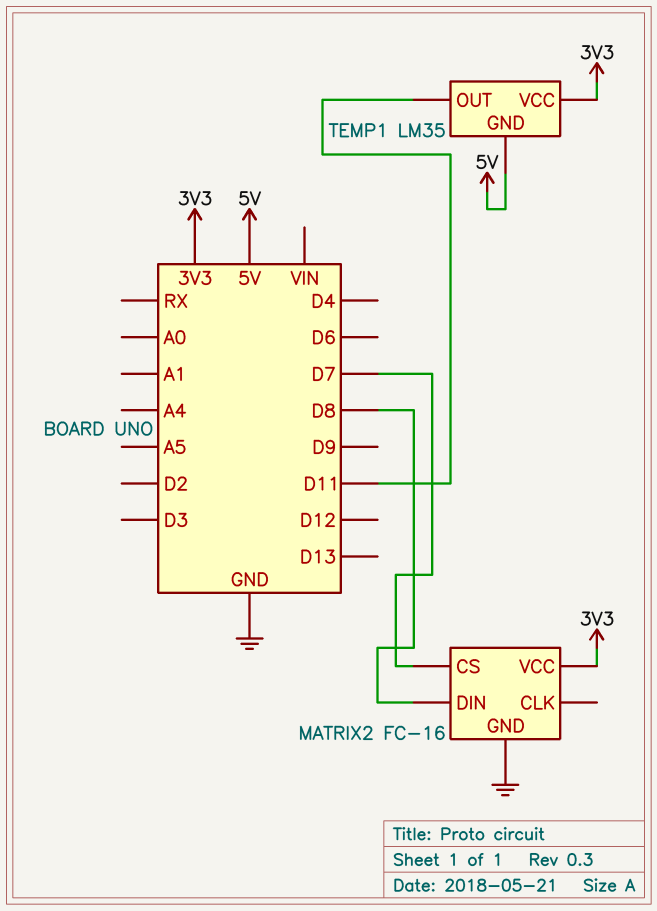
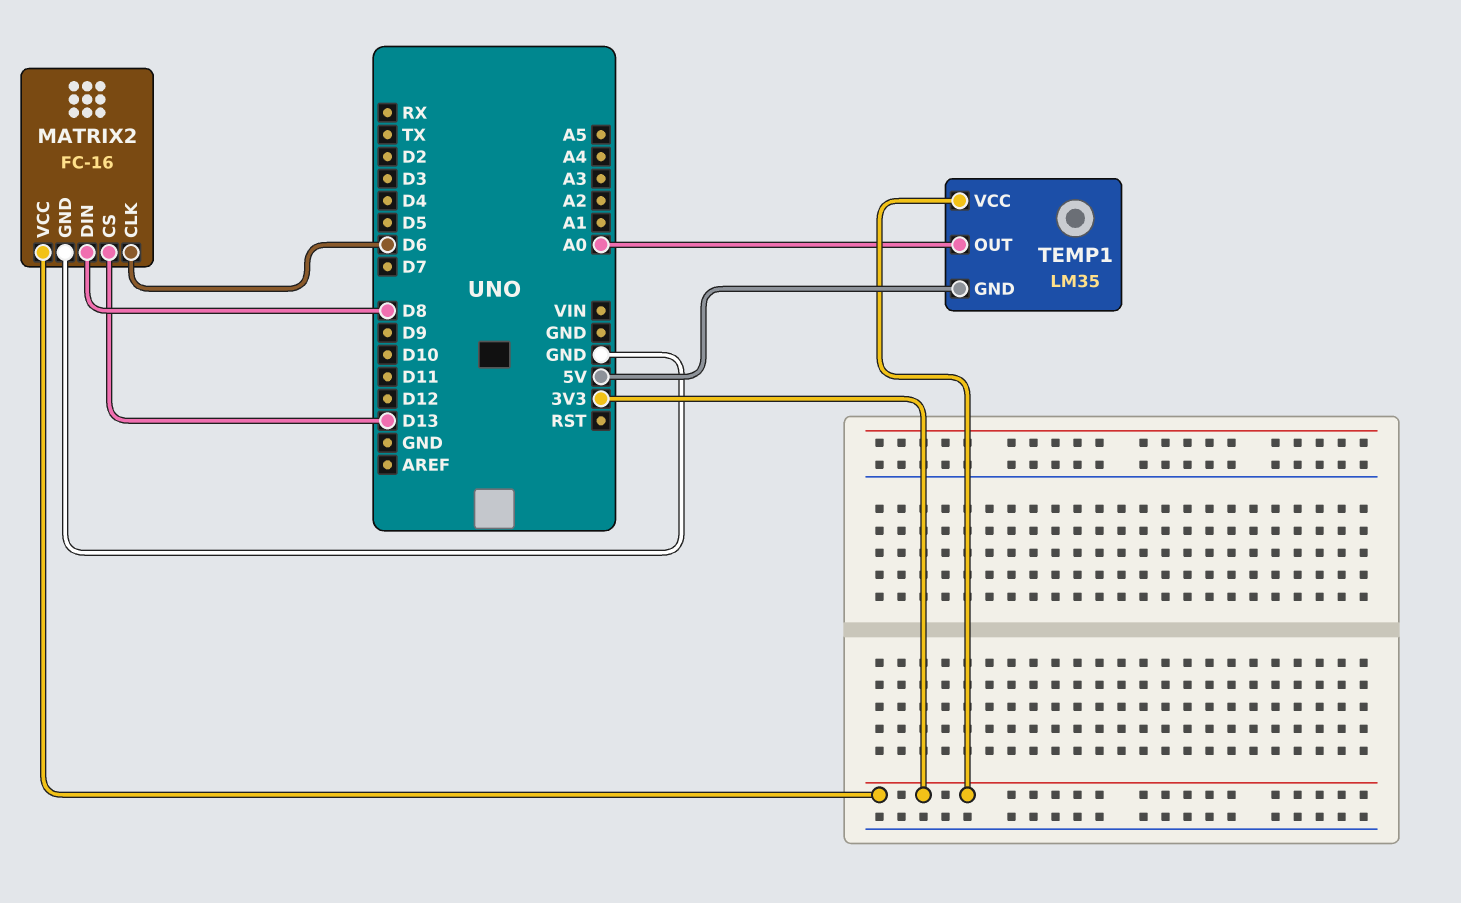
MATRIX2 pin CLK: none -> D6
MATRIX2 pin CS: D7 -> D13
TEMP1 pin OUT: D11 -> A0

